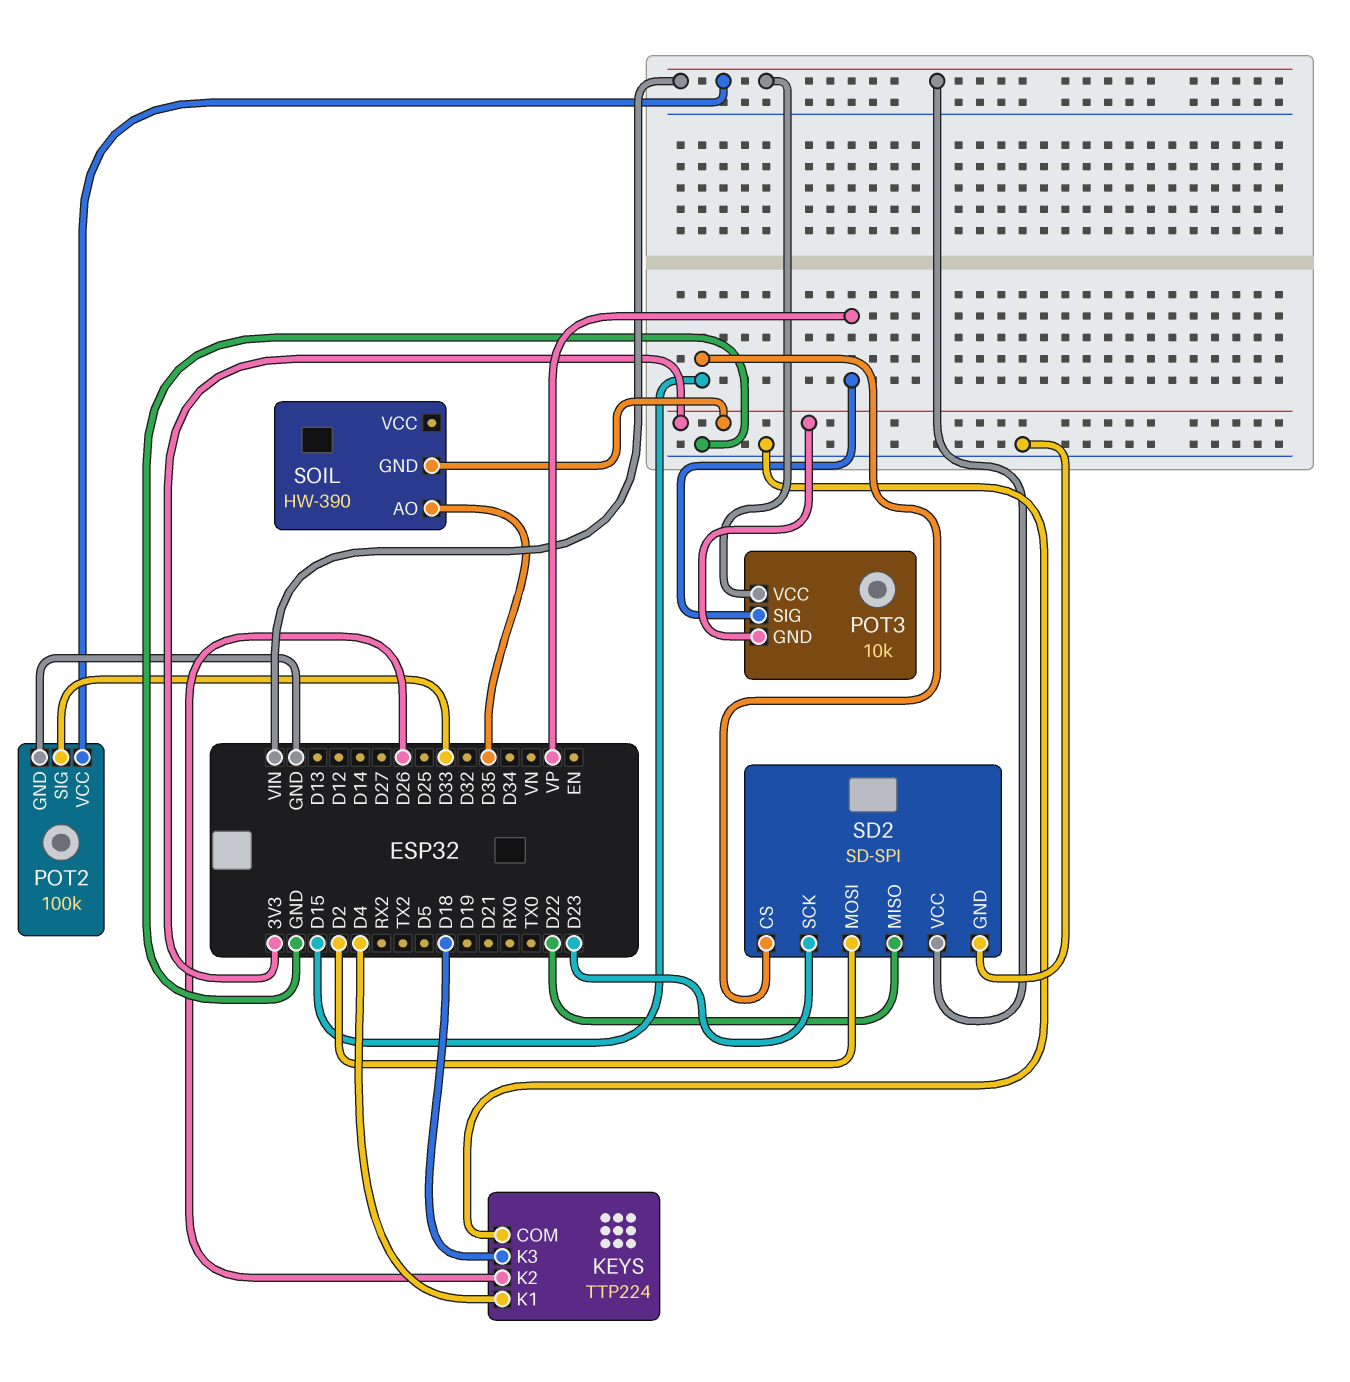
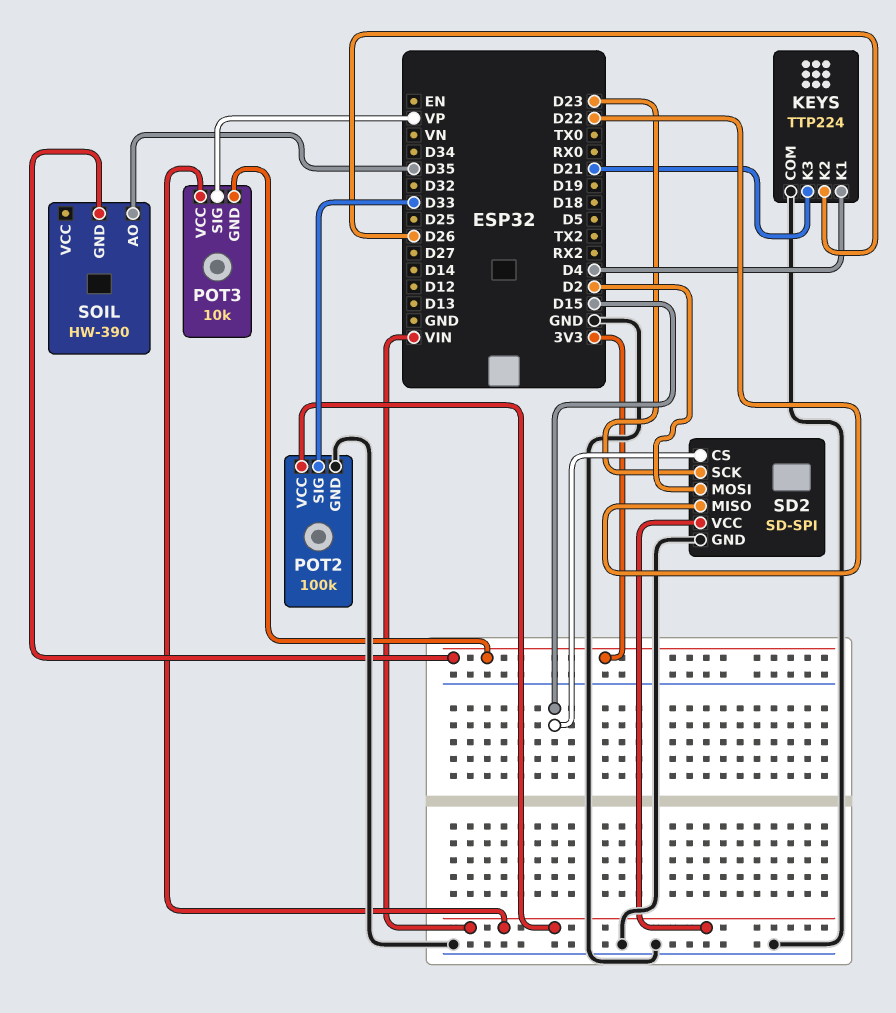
KEYS pin K3: D18 -> D21

